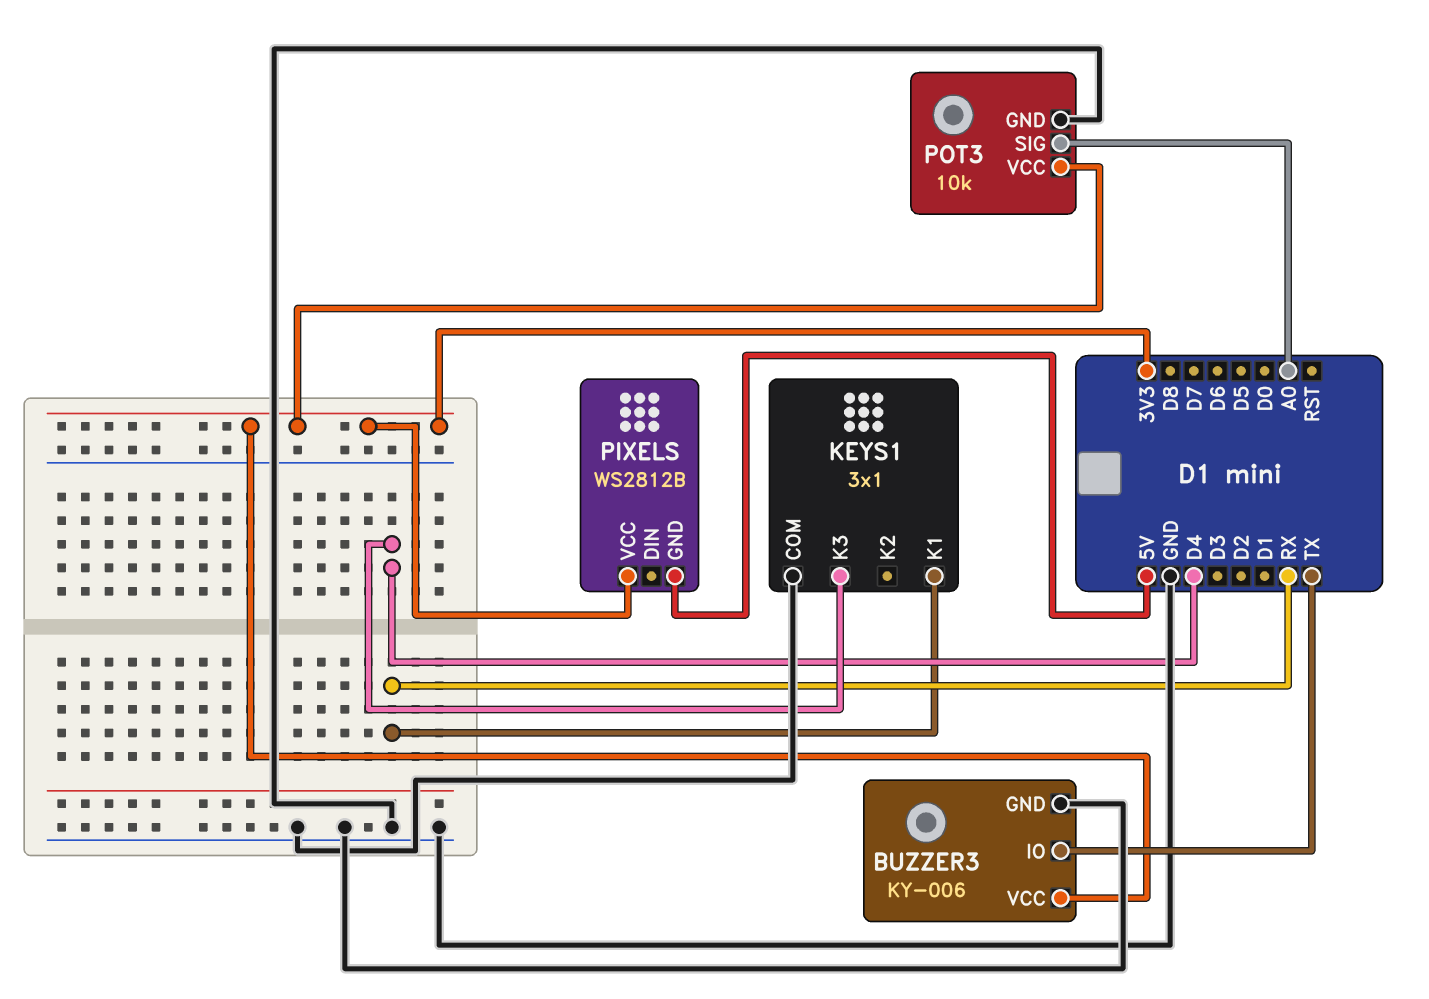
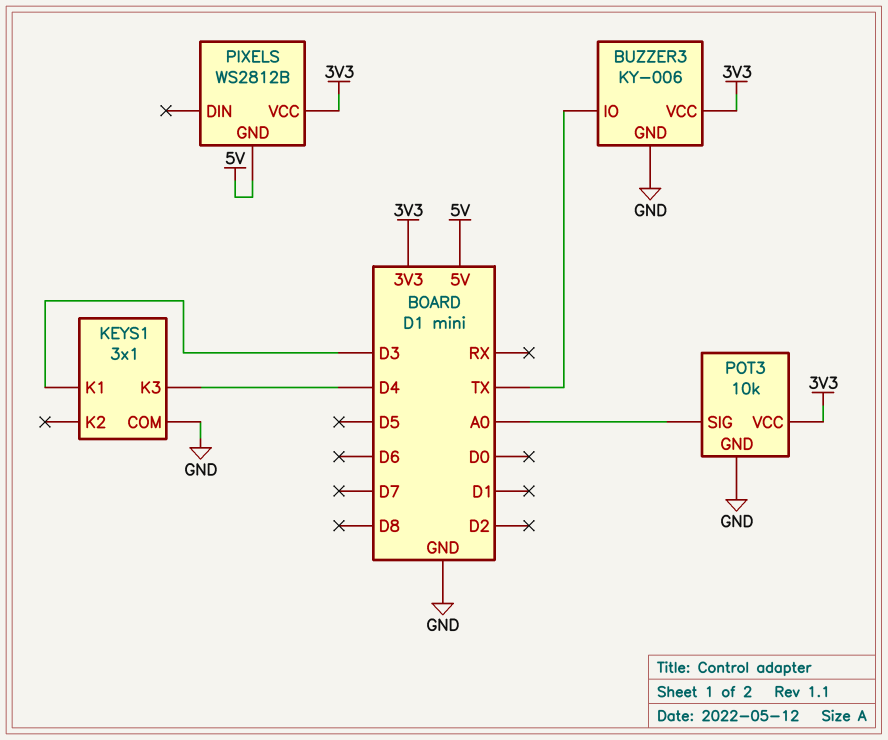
KEYS1 pin K1: RX -> D3

